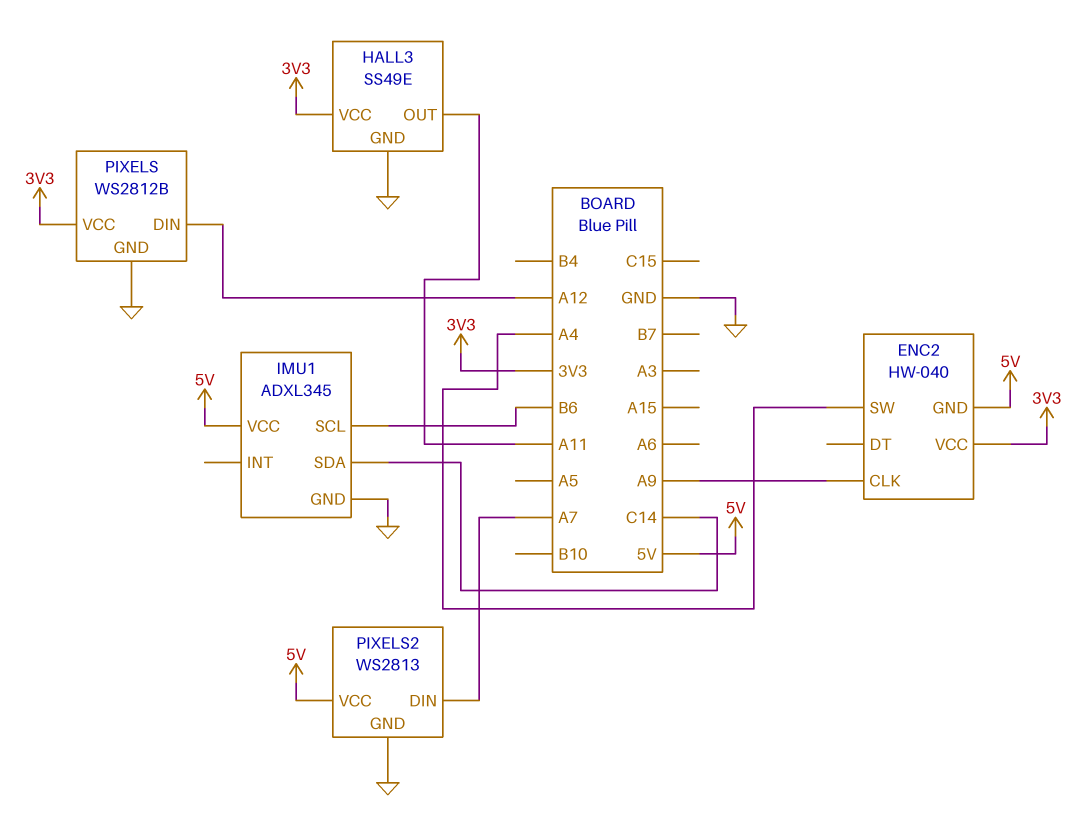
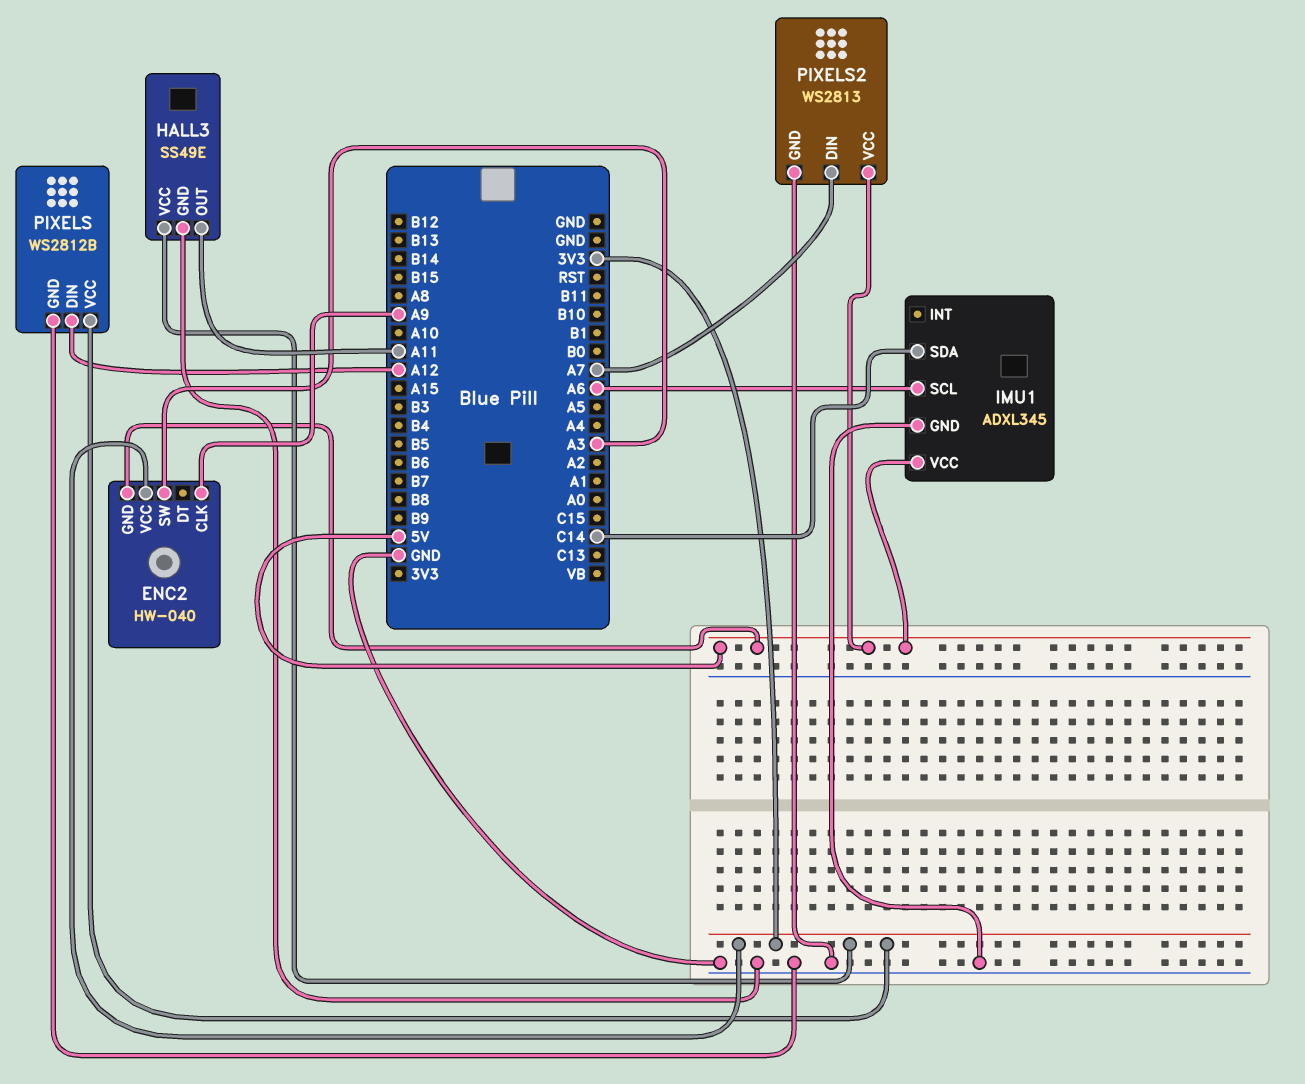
ENC2 pin SW: A4 -> A3
IMU1 pin SCL: B6 -> A6

